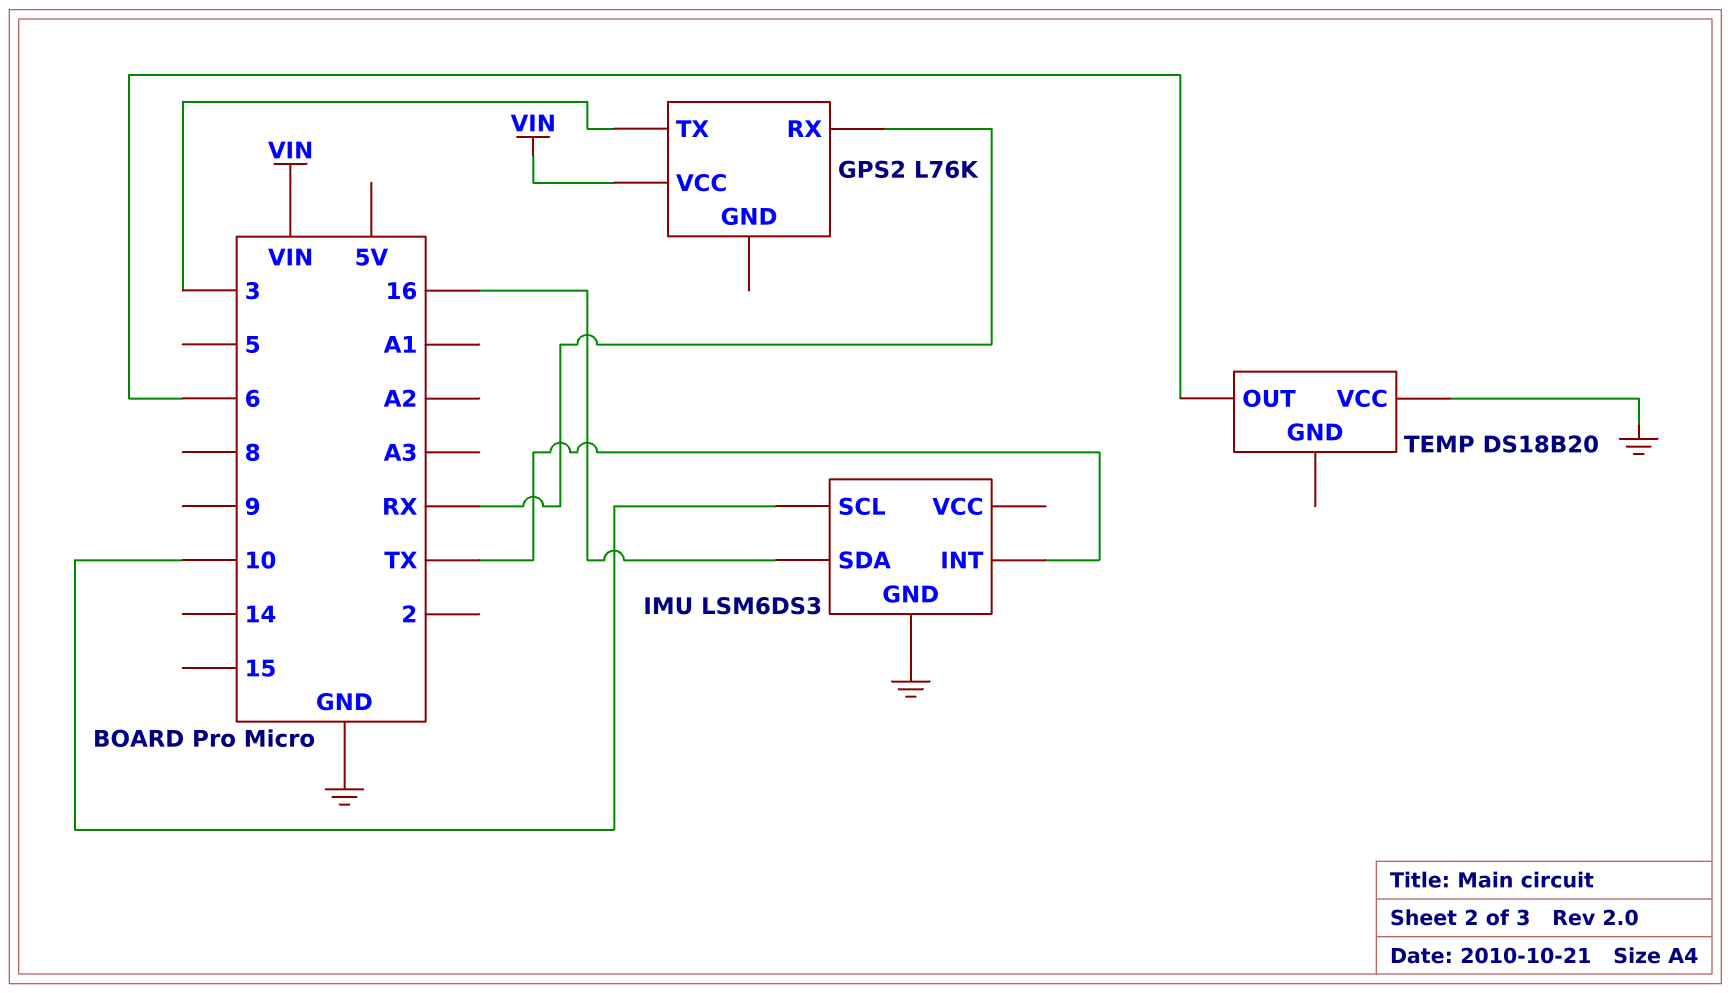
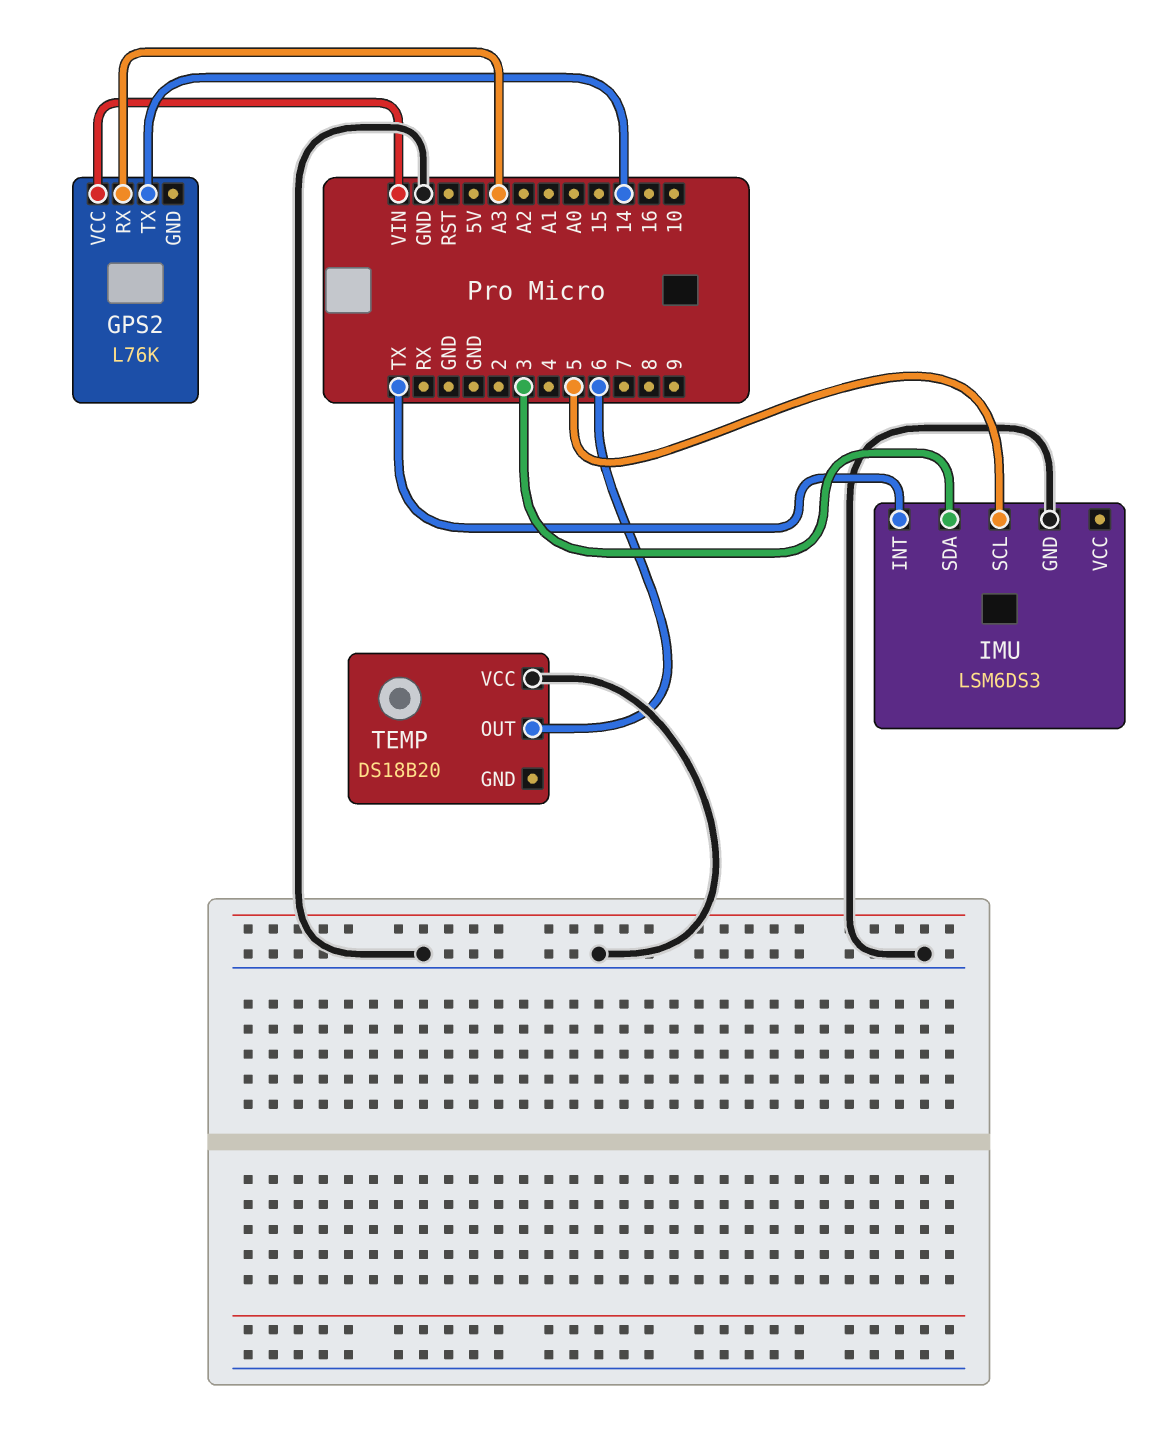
GPS2 pin RX: RX -> A3
GPS2 pin TX: 3 -> 14
IMU pin SCL: 10 -> 5
IMU pin SDA: 16 -> 3

